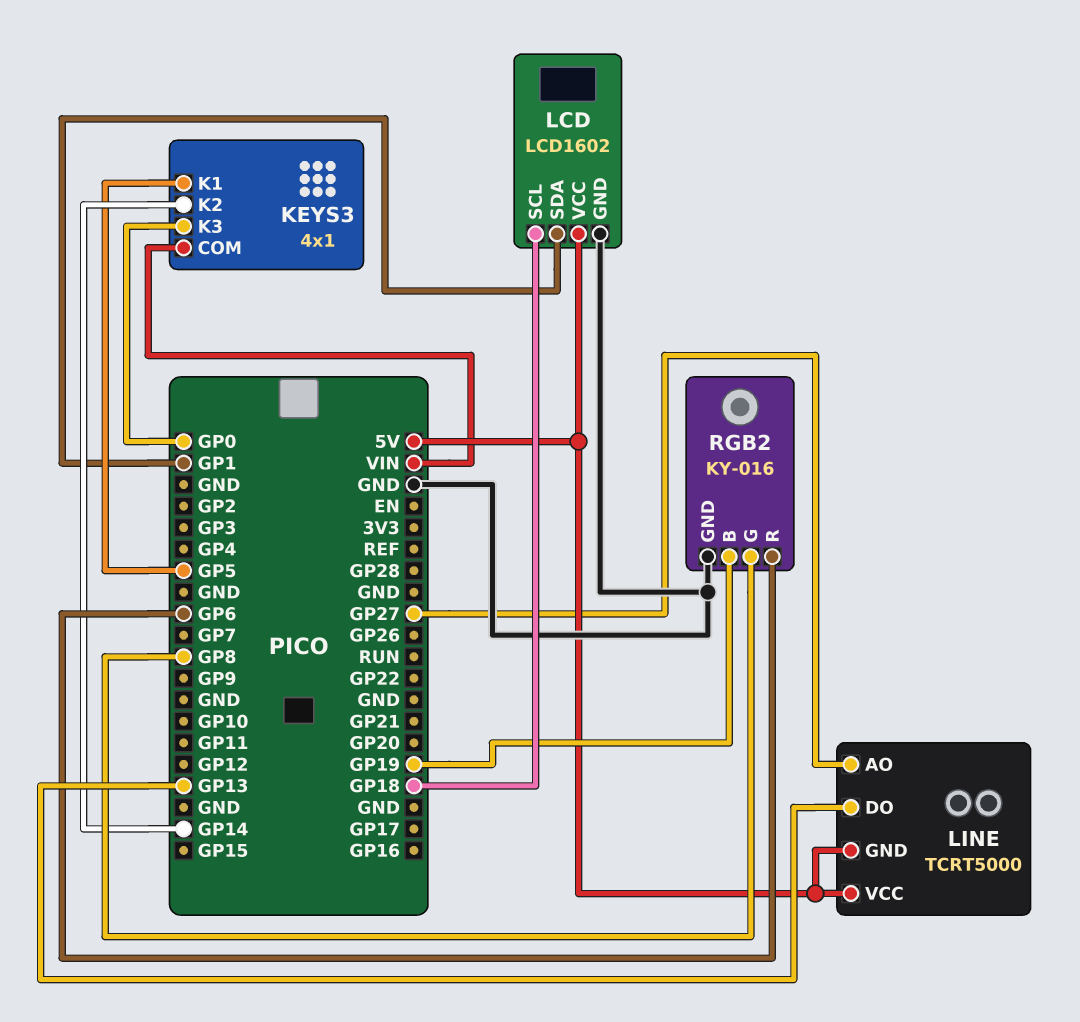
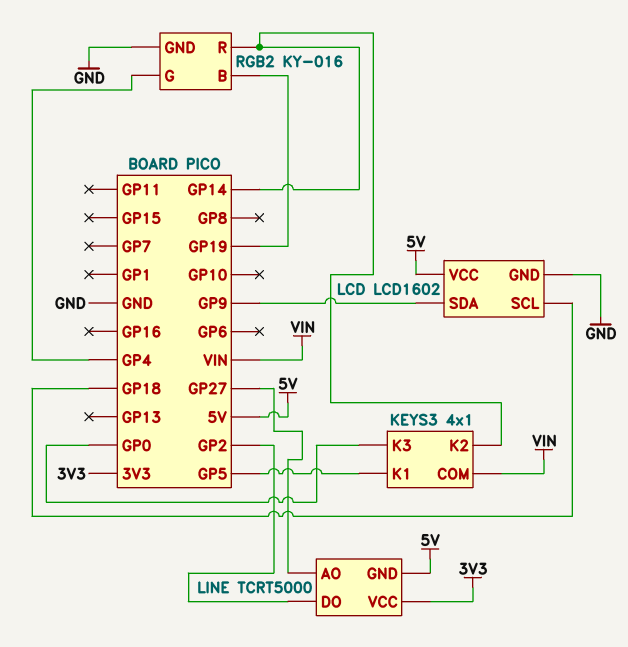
LCD pin SDA: GP1 -> GP9
LINE pin DO: GP13 -> GP2
LINE pin VCC: 5V -> 3V3
RGB2 pin G: GP8 -> GP4
RGB2 pin R: GP6 -> GP14

